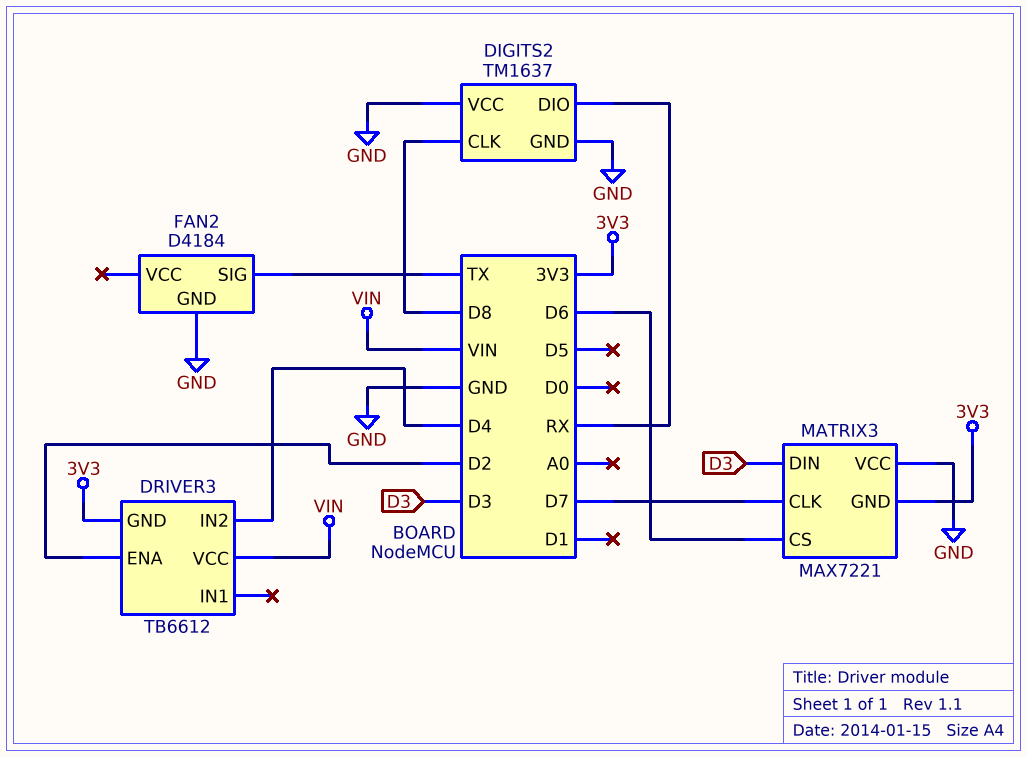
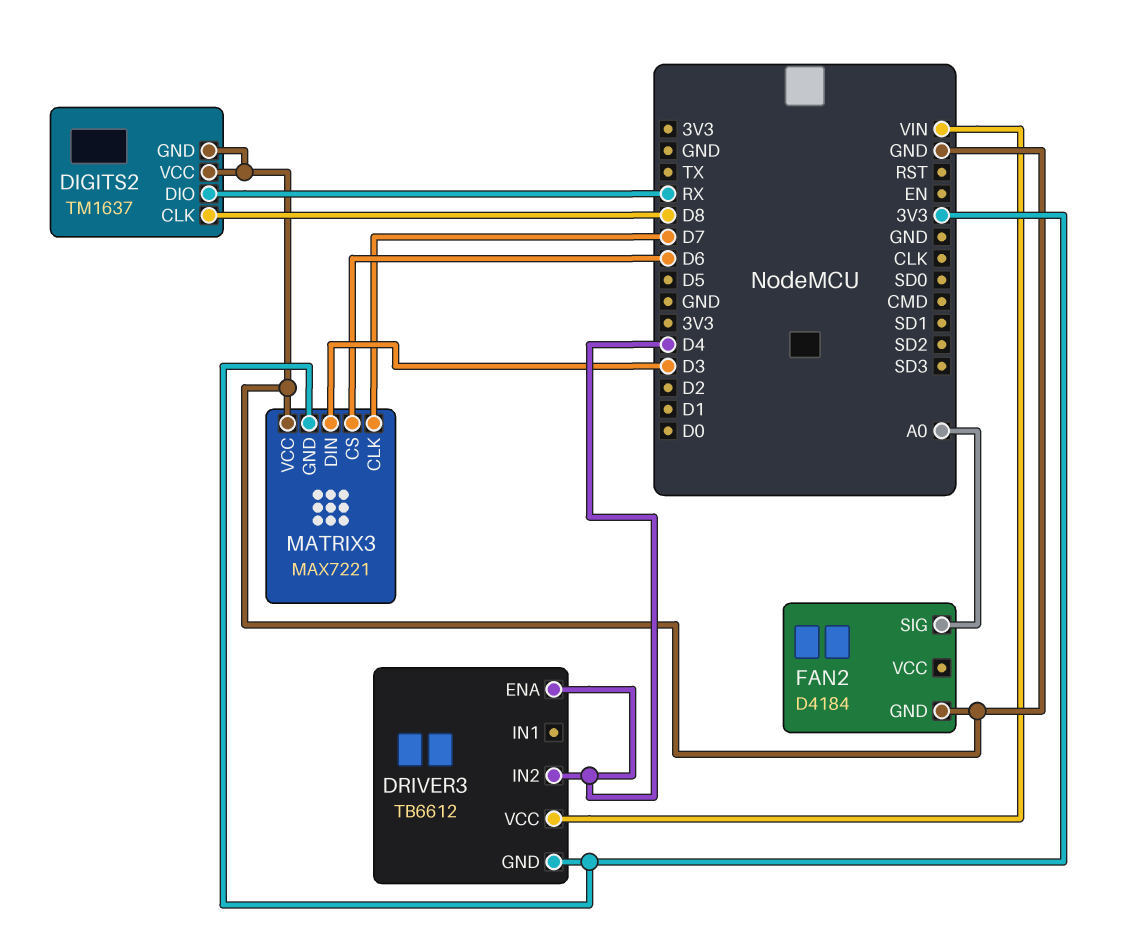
DRIVER3 pin ENA: D2 -> D4
FAN2 pin SIG: TX -> A0

